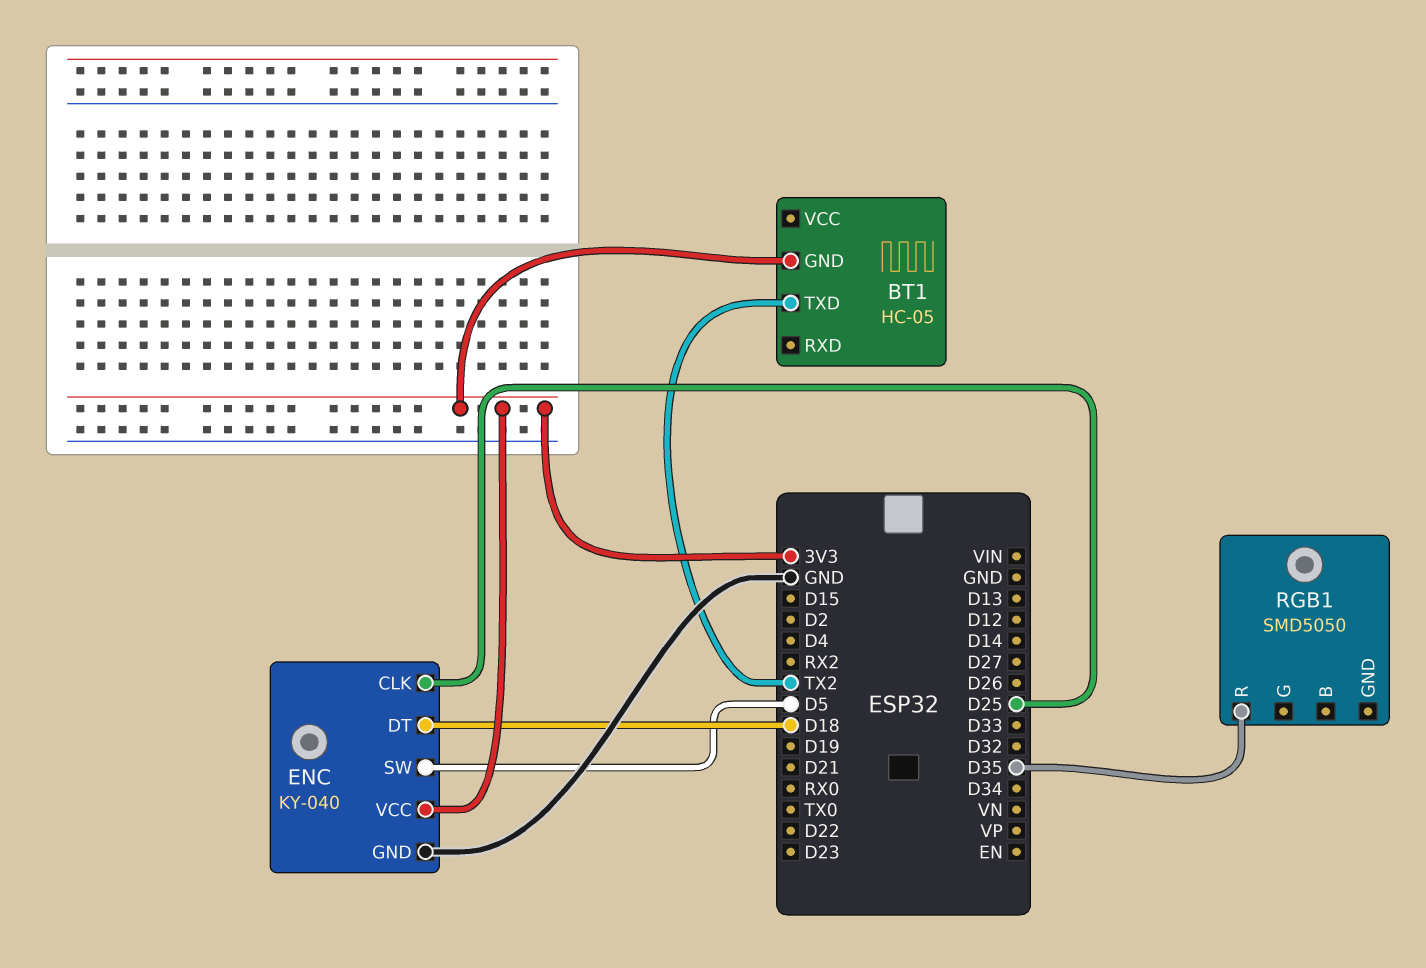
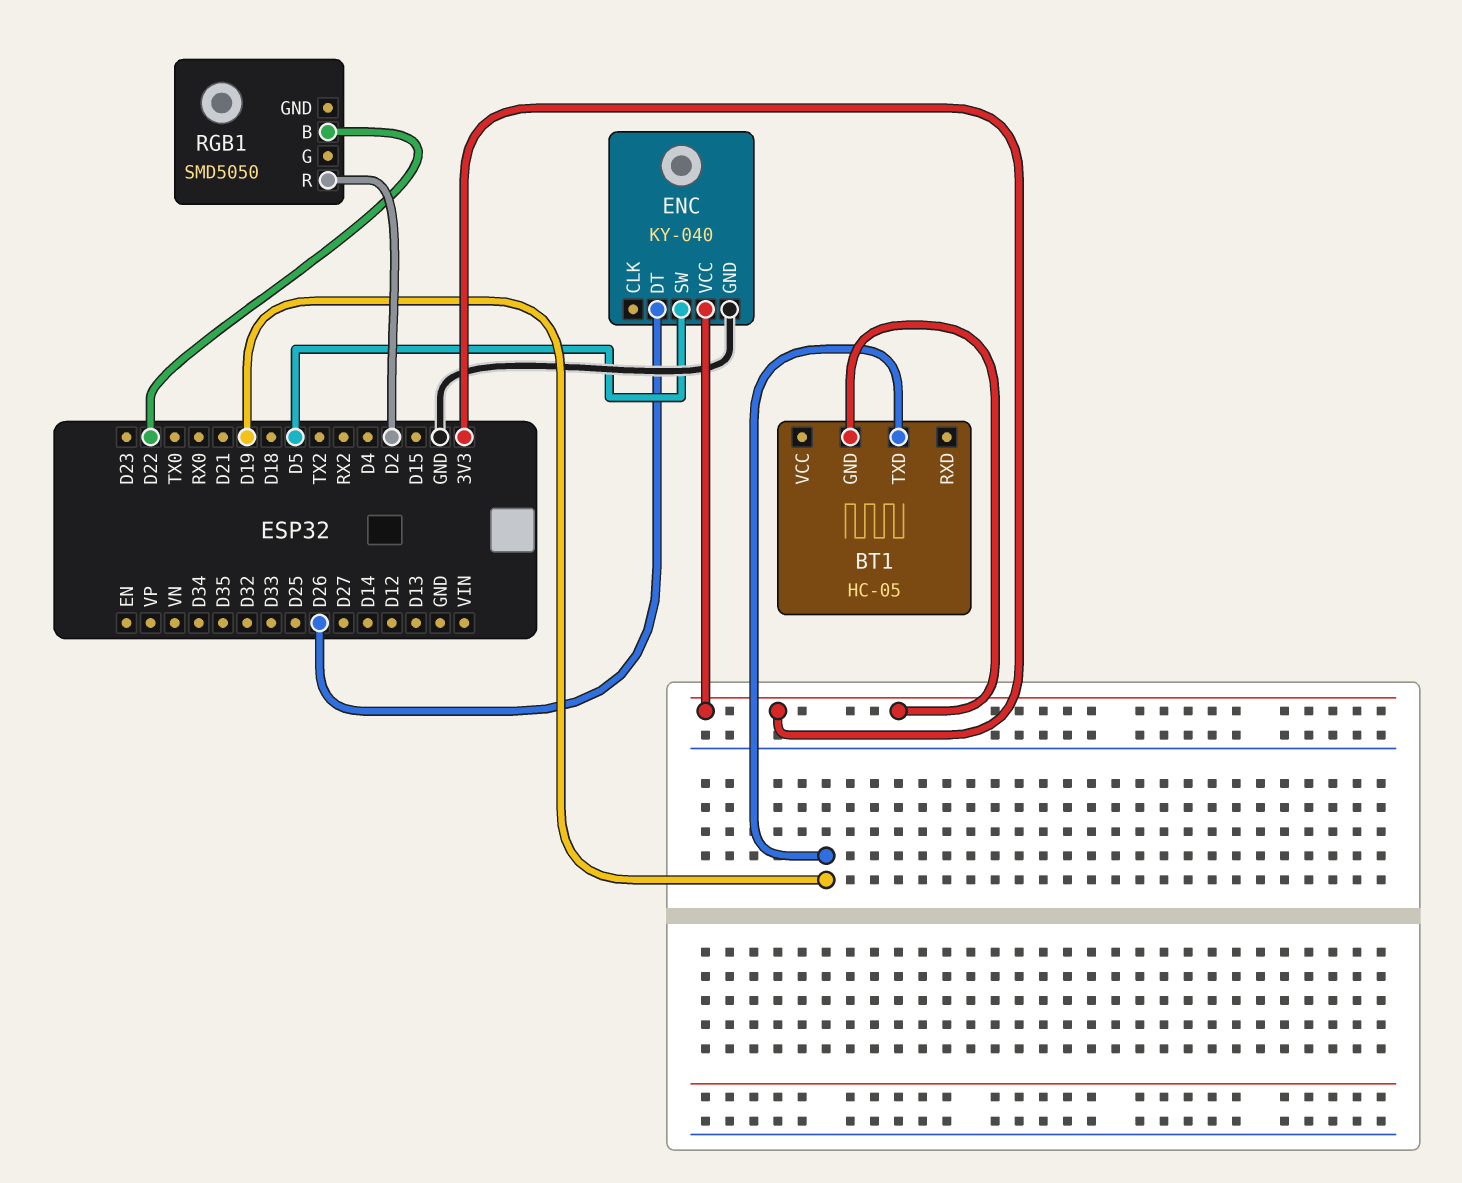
BT1 pin TXD: TX2 -> D19
ENC pin CLK: D25 -> none
ENC pin DT: D18 -> D26
RGB1 pin B: none -> D22
RGB1 pin R: D35 -> D2

